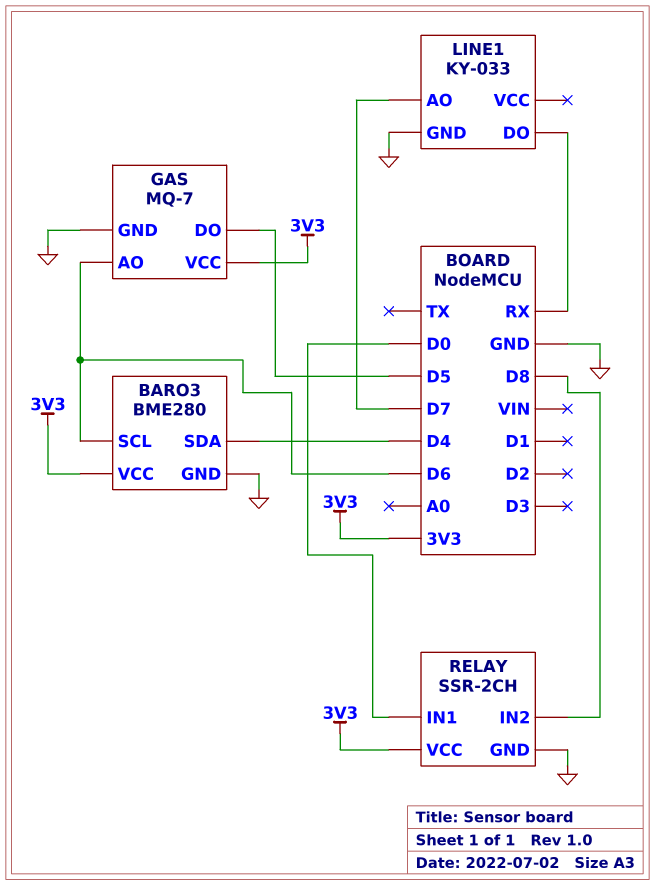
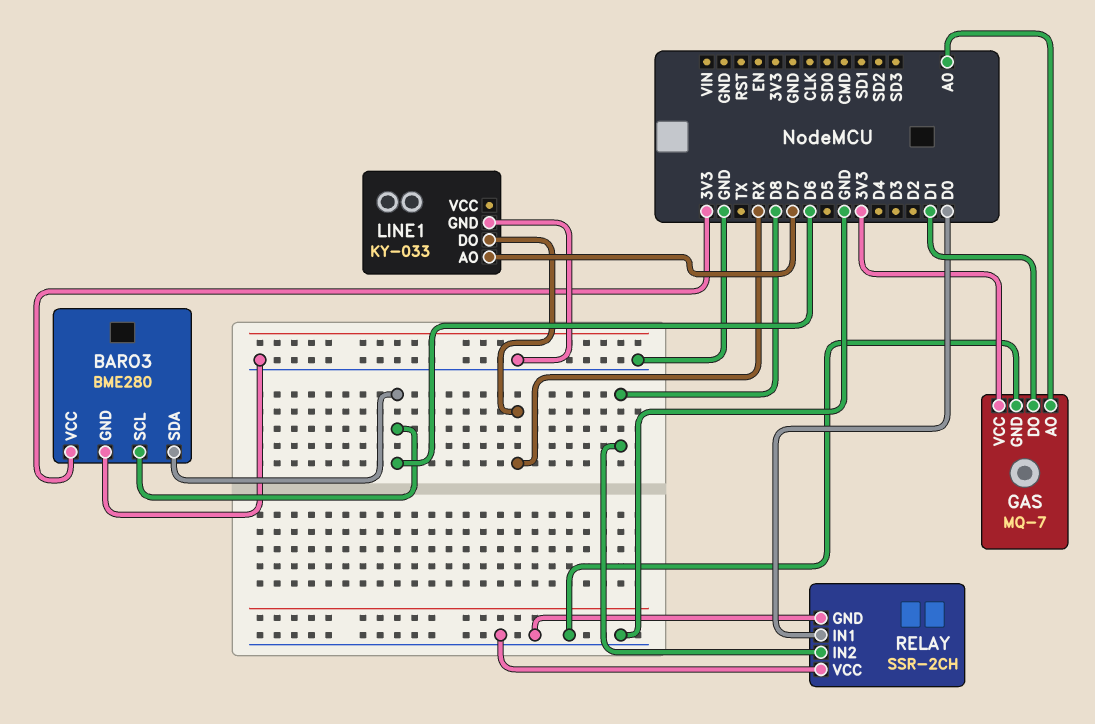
BARO3 pin SDA: D4 -> D6
GAS pin AO: D6 -> A0
GAS pin DO: D5 -> D1
RELAY pin VCC: 3V3 -> GND

